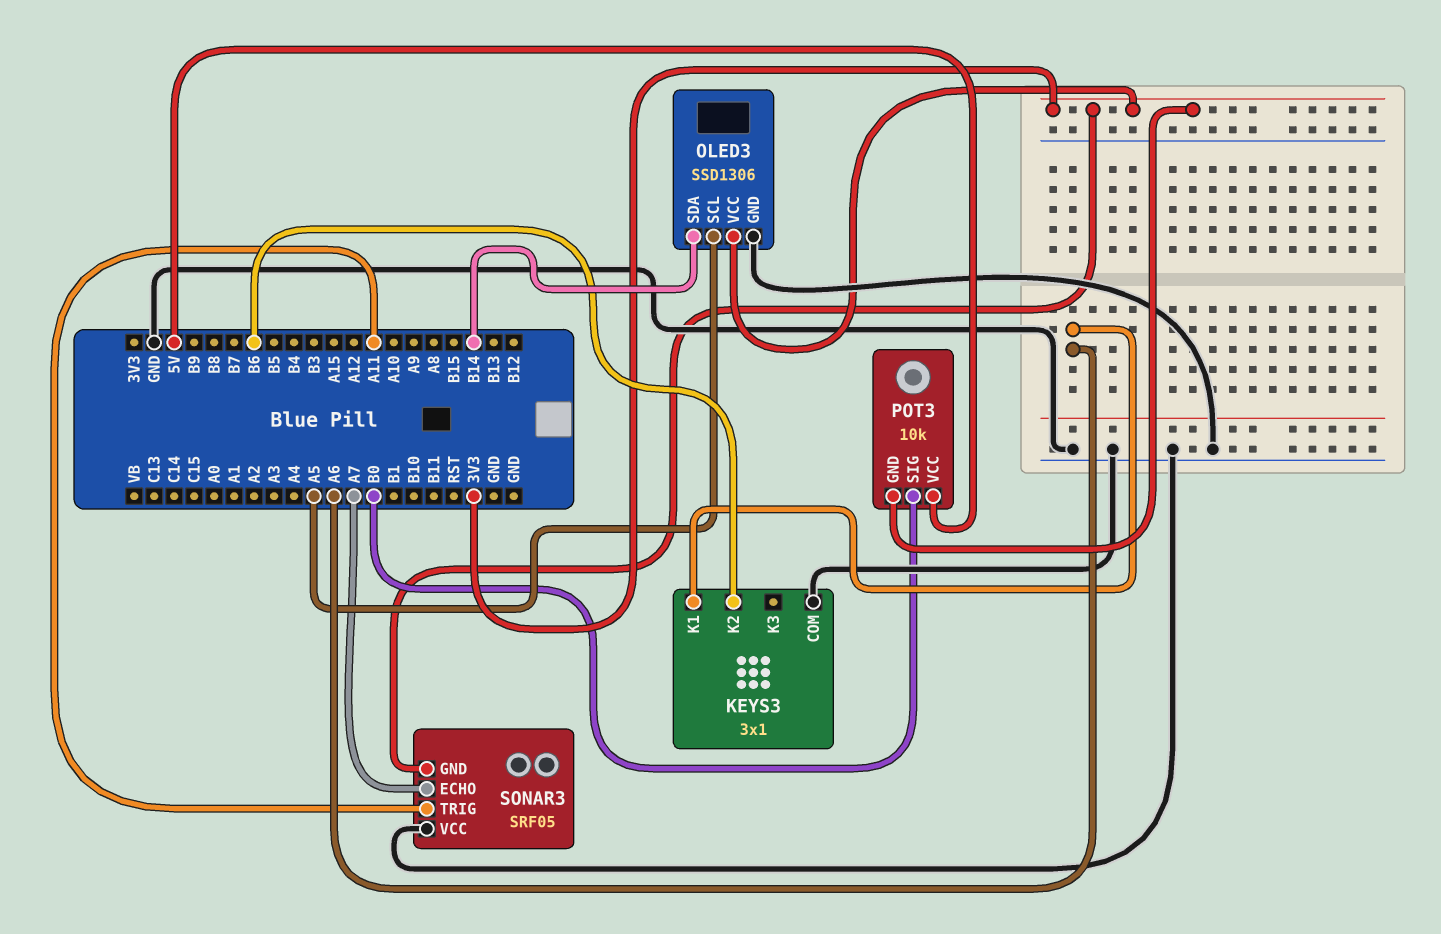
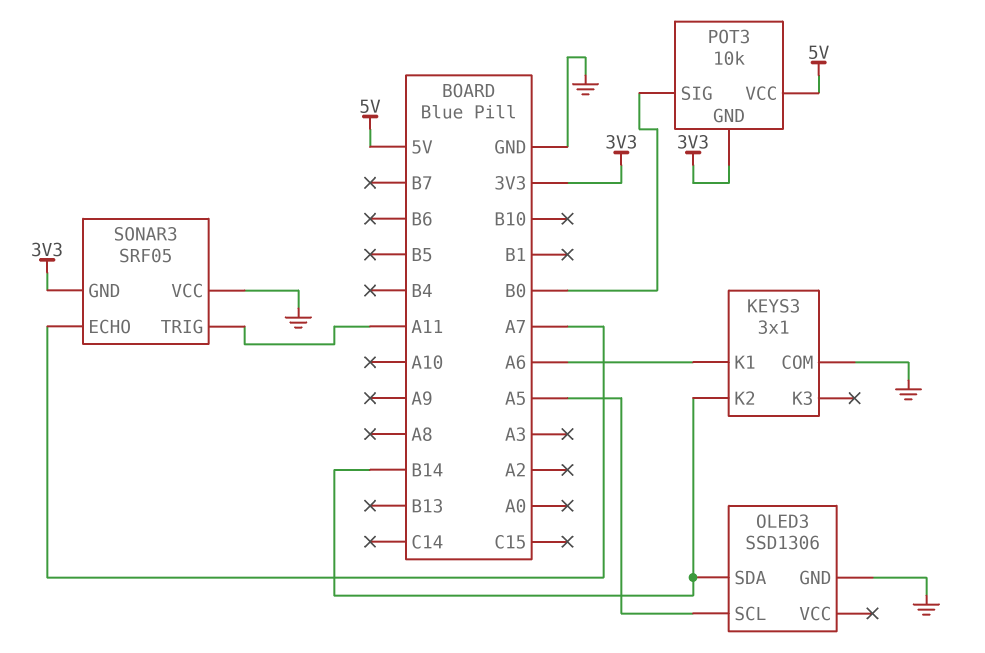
KEYS3 pin K2: B6 -> B14
OLED3 pin VCC: 3V3 -> none

